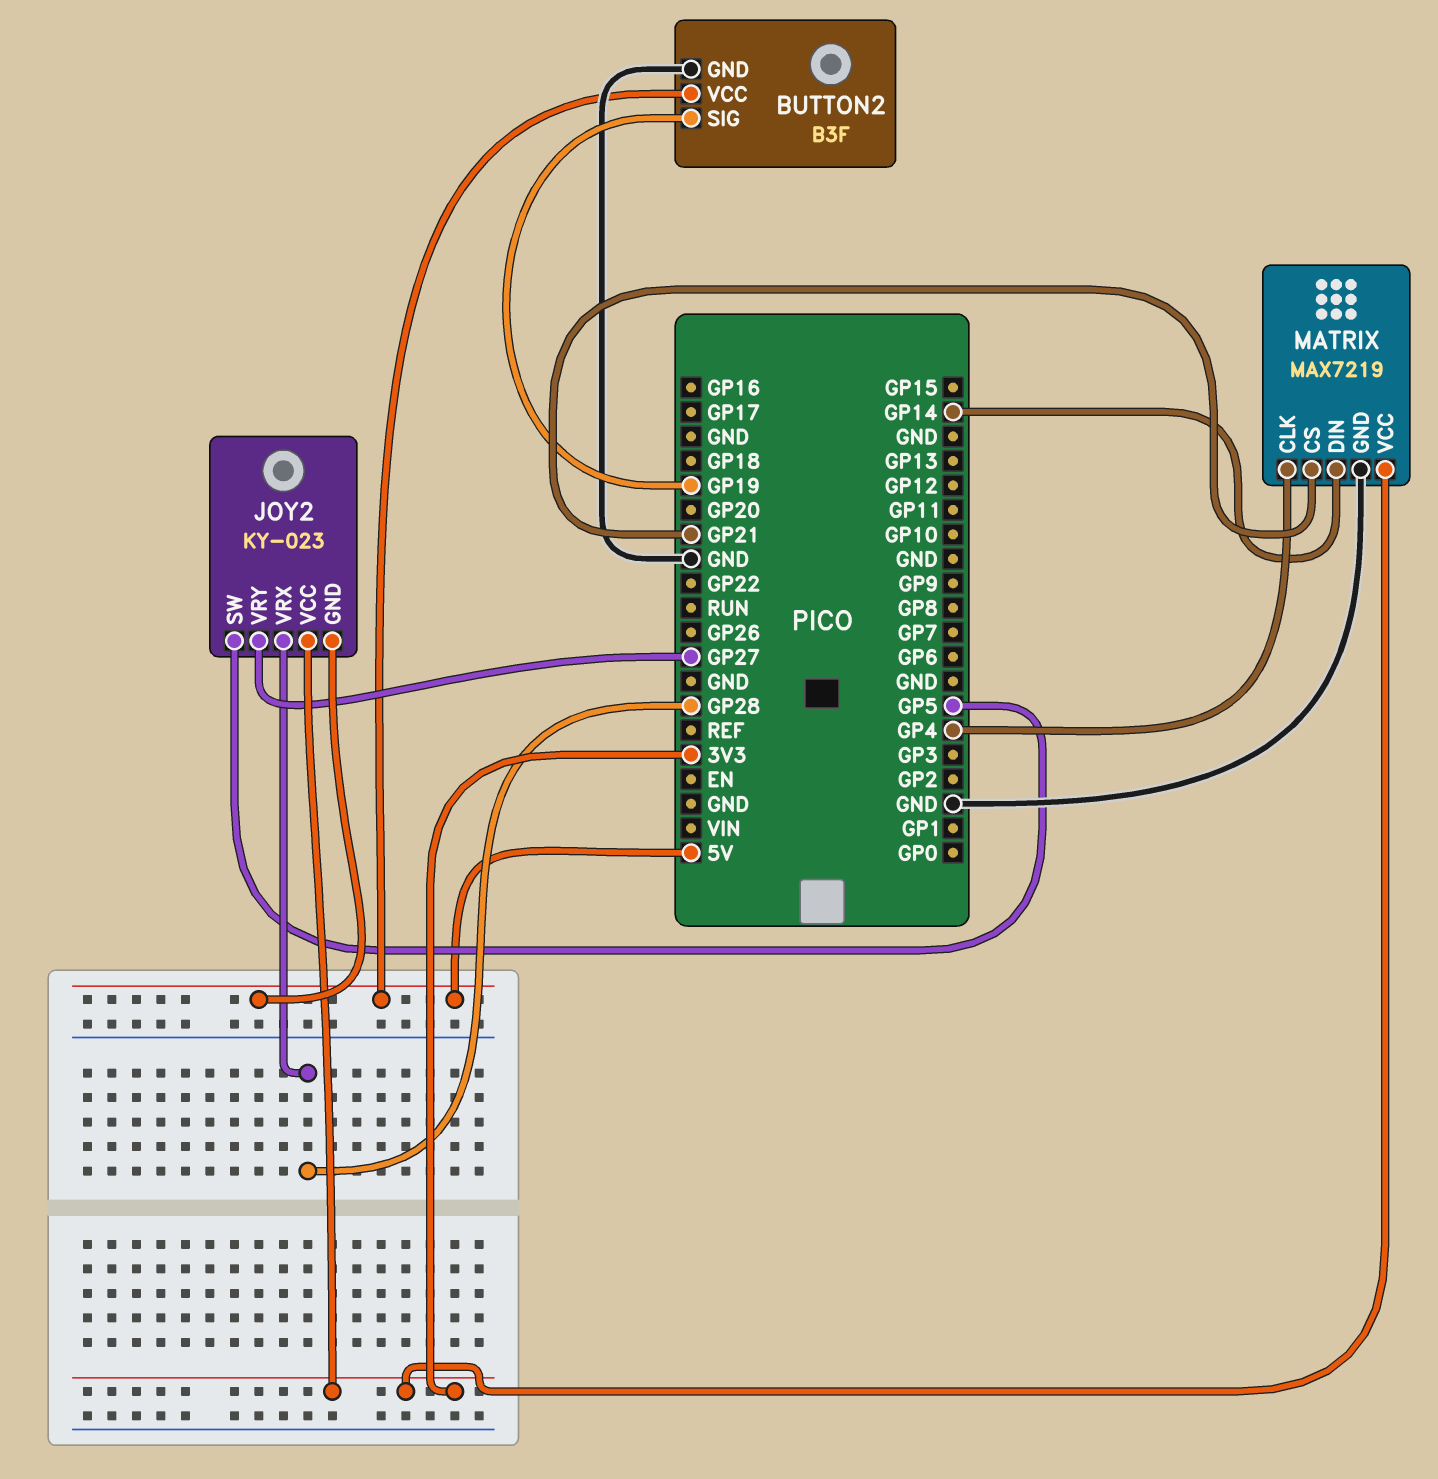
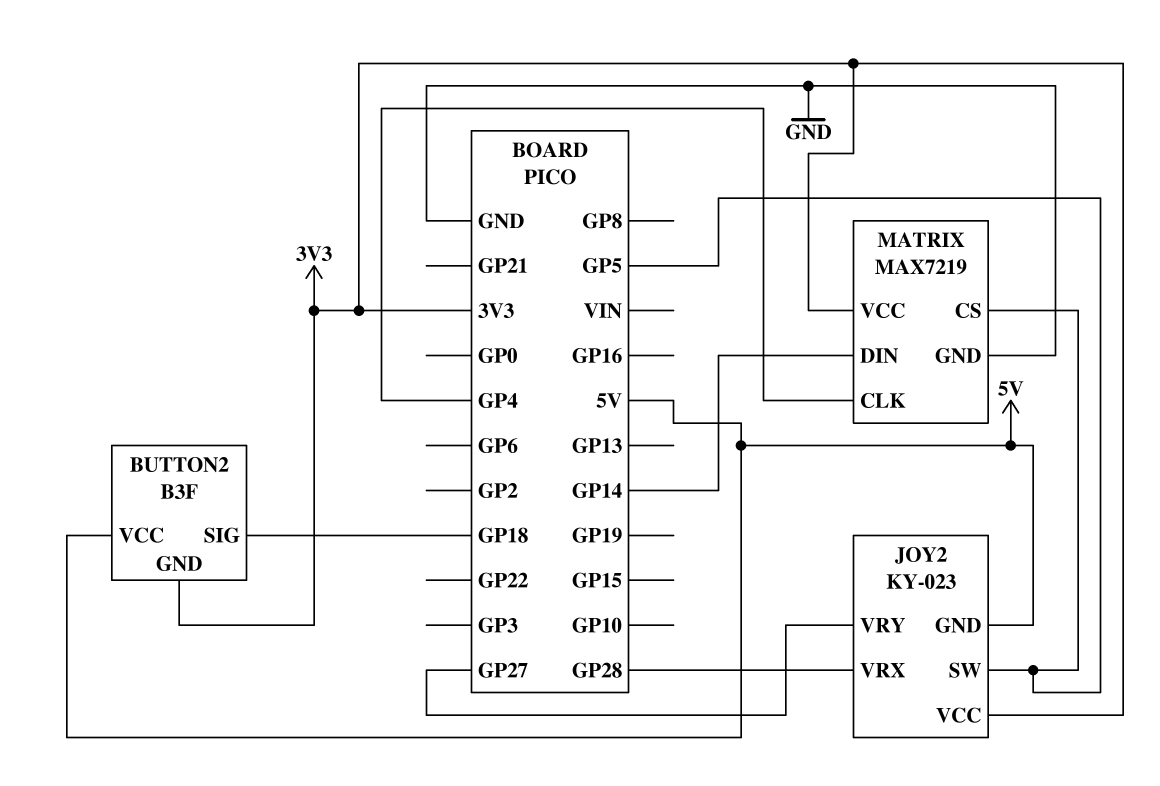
BUTTON2 pin GND: GND -> 3V3
BUTTON2 pin SIG: GP19 -> GP18
MATRIX pin CS: GP21 -> GP5

